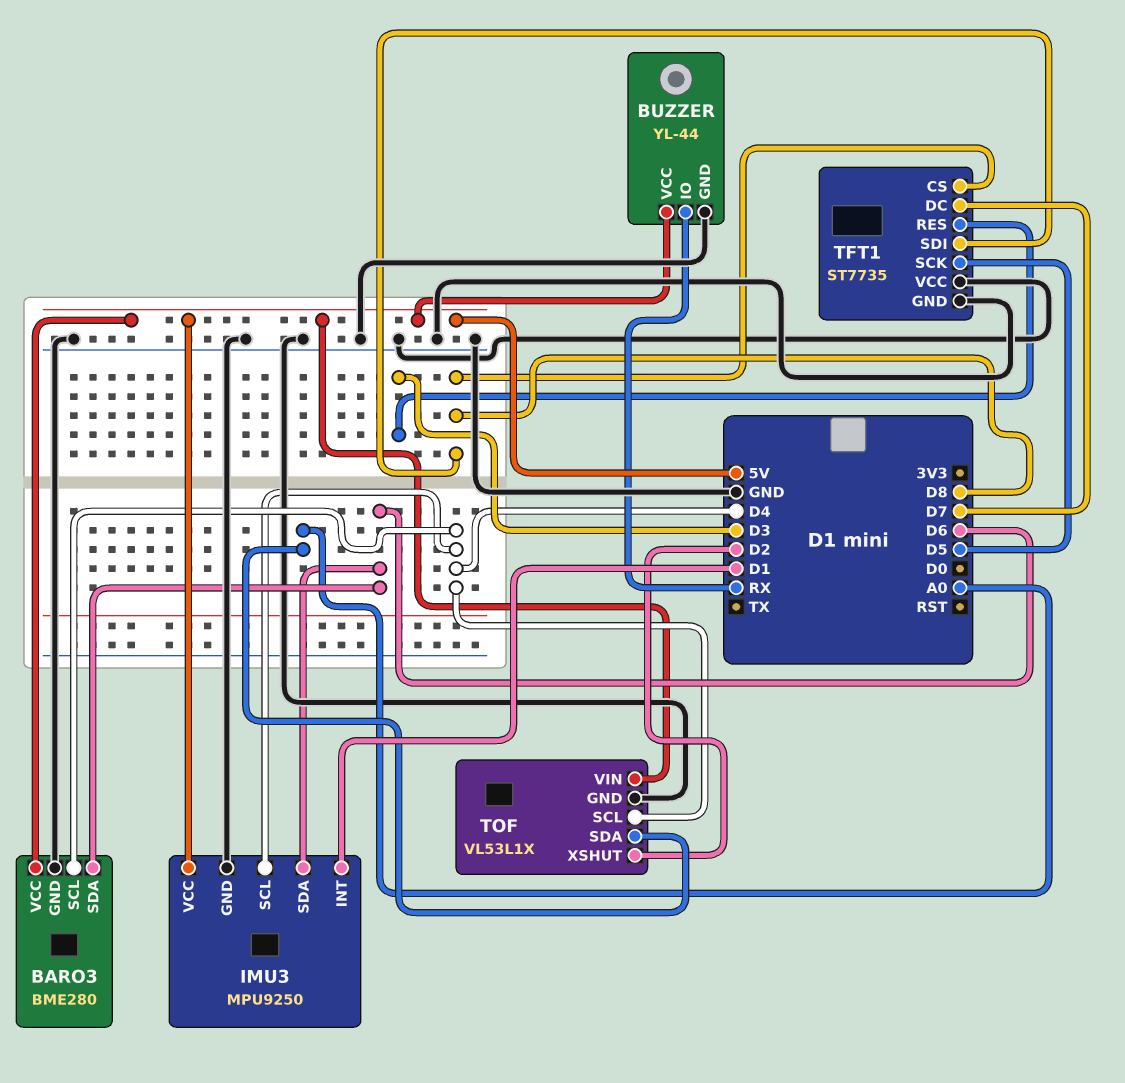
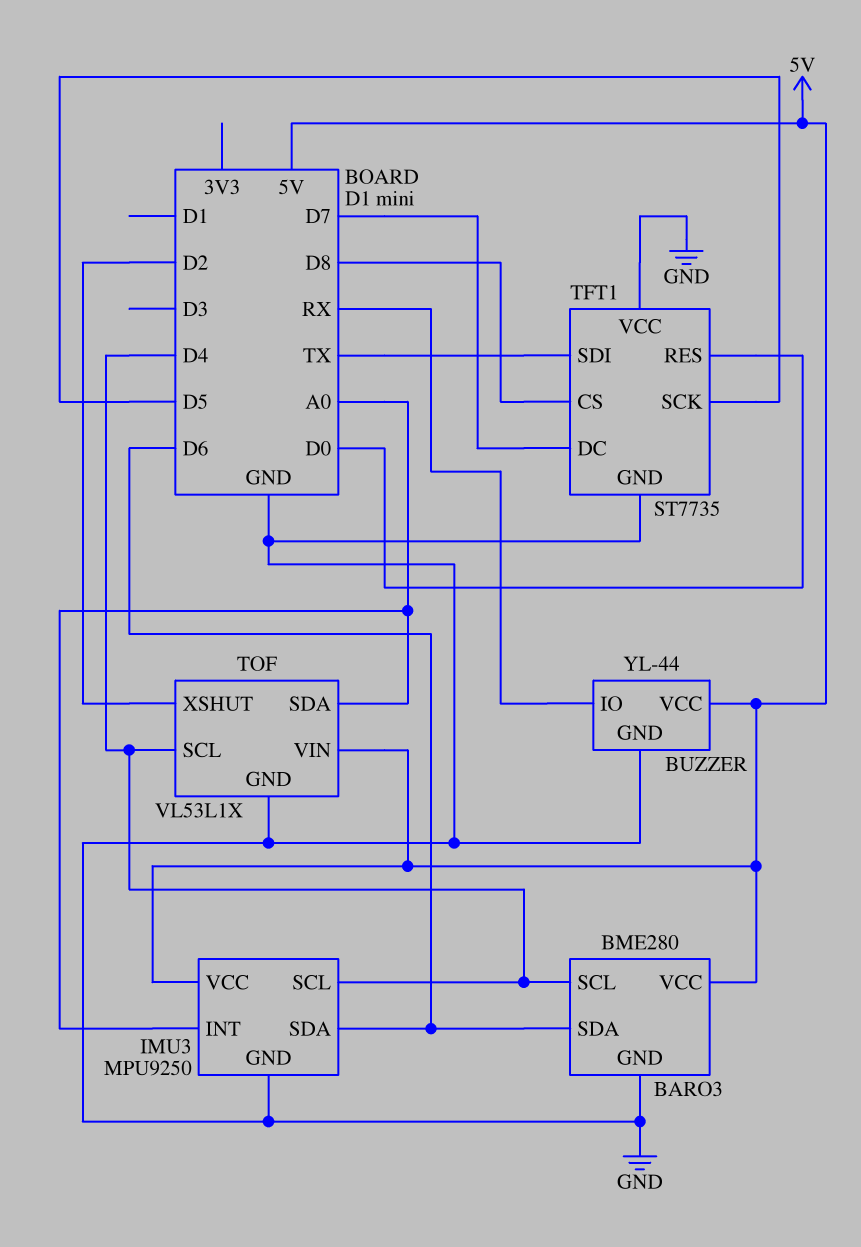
IMU3 pin INT: D1 -> A0
TFT1 pin RES: D3 -> D0
TFT1 pin SDI: D8 -> TX

